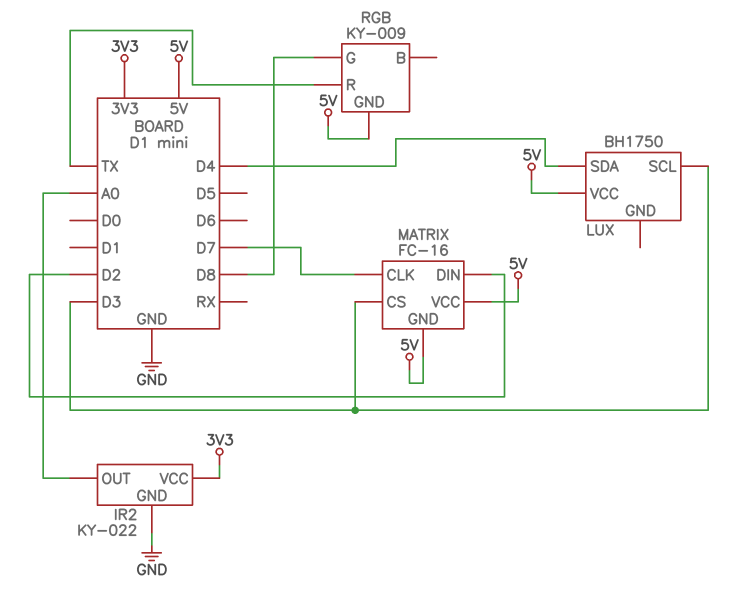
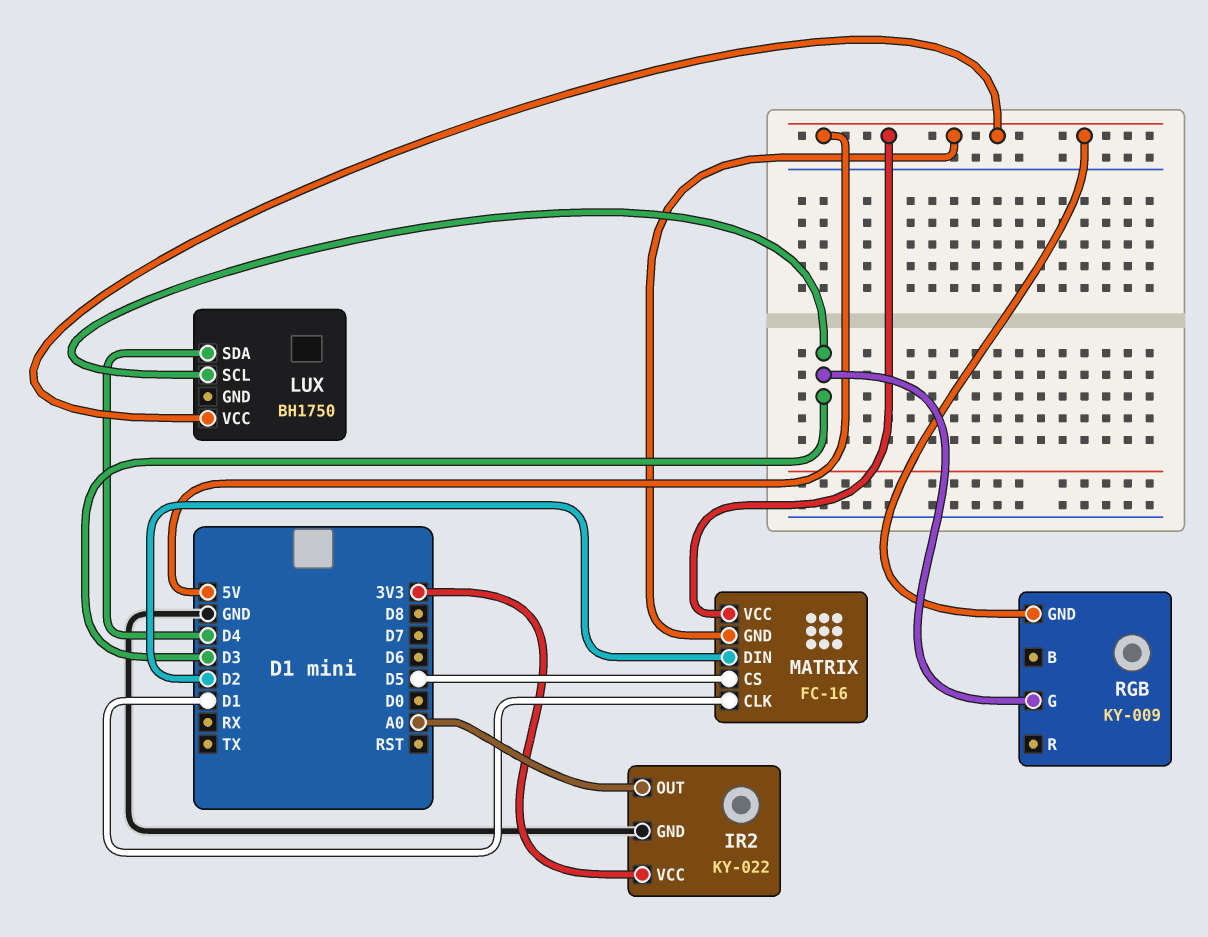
MATRIX pin CLK: D7 -> D1
MATRIX pin CS: D3 -> D5
RGB pin G: D8 -> D3
RGB pin R: TX -> none

